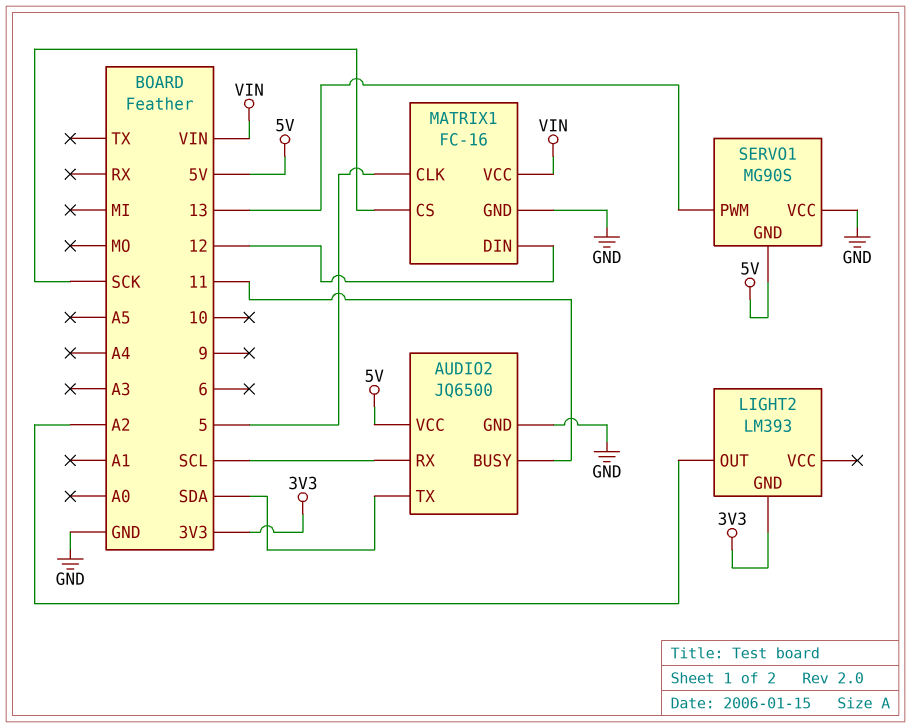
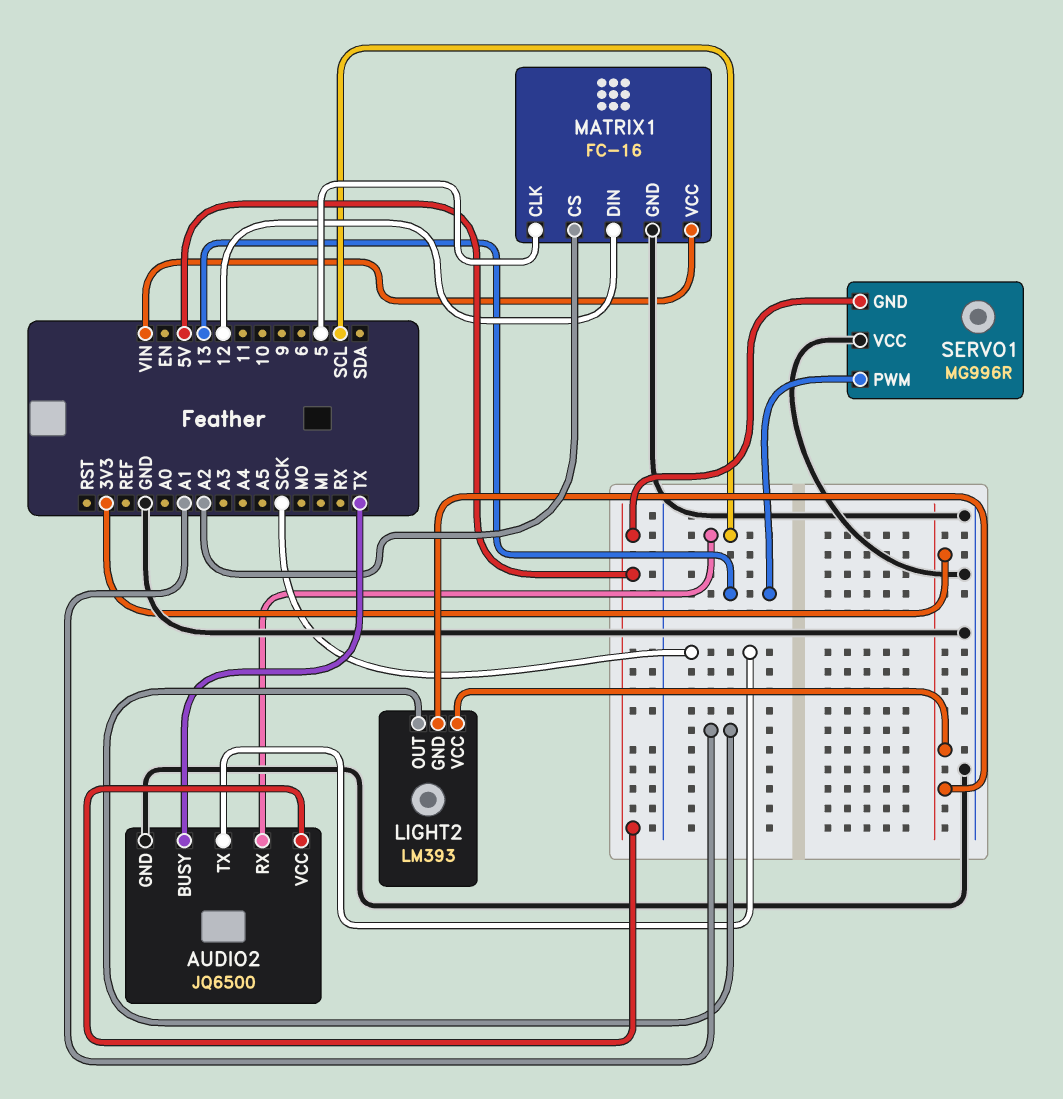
AUDIO2 pin BUSY: 11 -> TX
AUDIO2 pin TX: SDA -> SCK
LIGHT2 pin OUT: A2 -> A1
LIGHT2 pin VCC: none -> 3V3
MATRIX1 pin CS: SCK -> A2
SERVO1: MG90S -> MG996R

